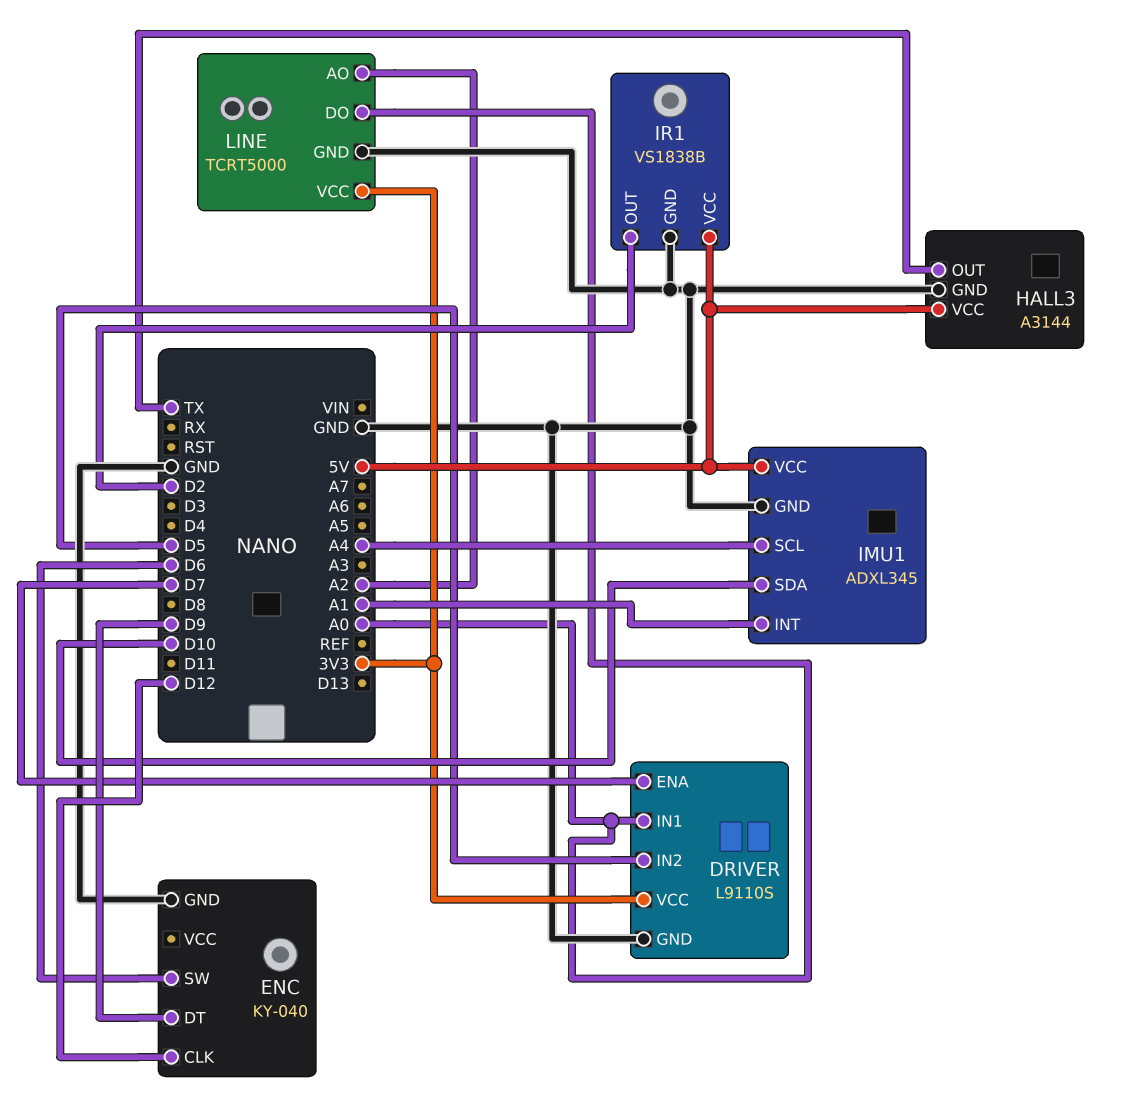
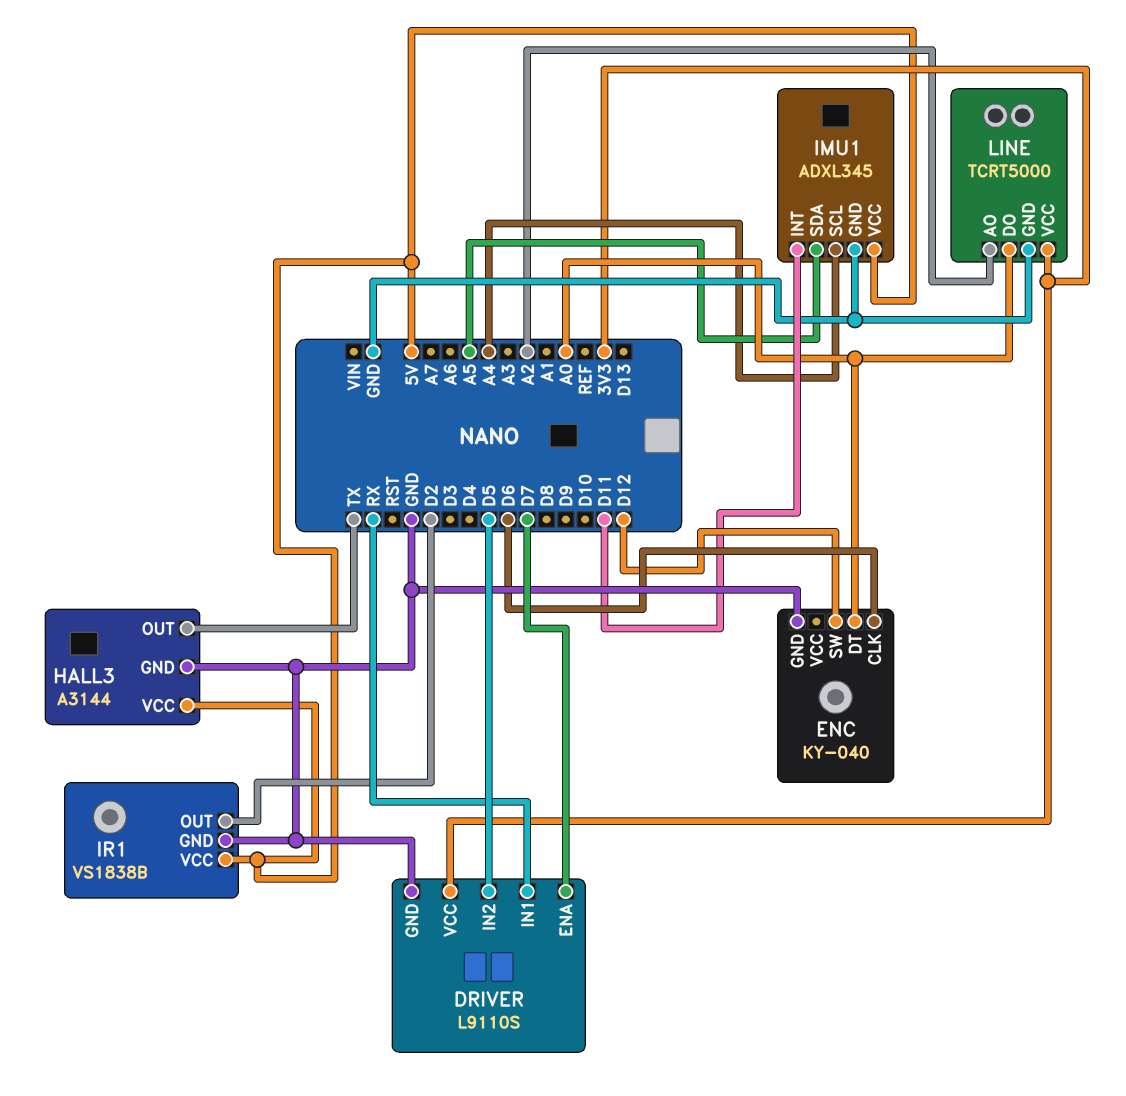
DRIVER pin IN1: A0 -> RX
ENC pin CLK: D12 -> D6
ENC pin DT: D9 -> A0
ENC pin SW: D6 -> D12
IMU1 pin INT: A1 -> D11
IMU1 pin SDA: D10 -> A5

